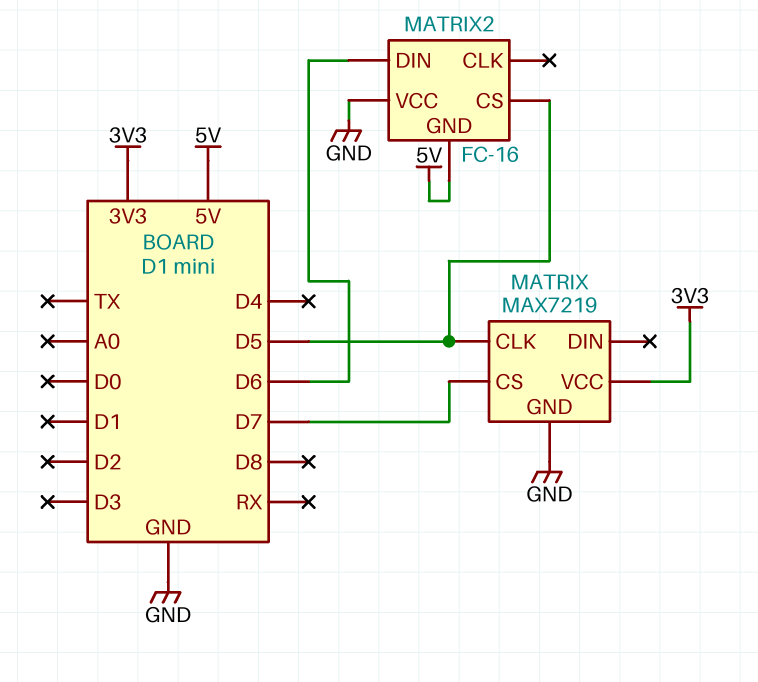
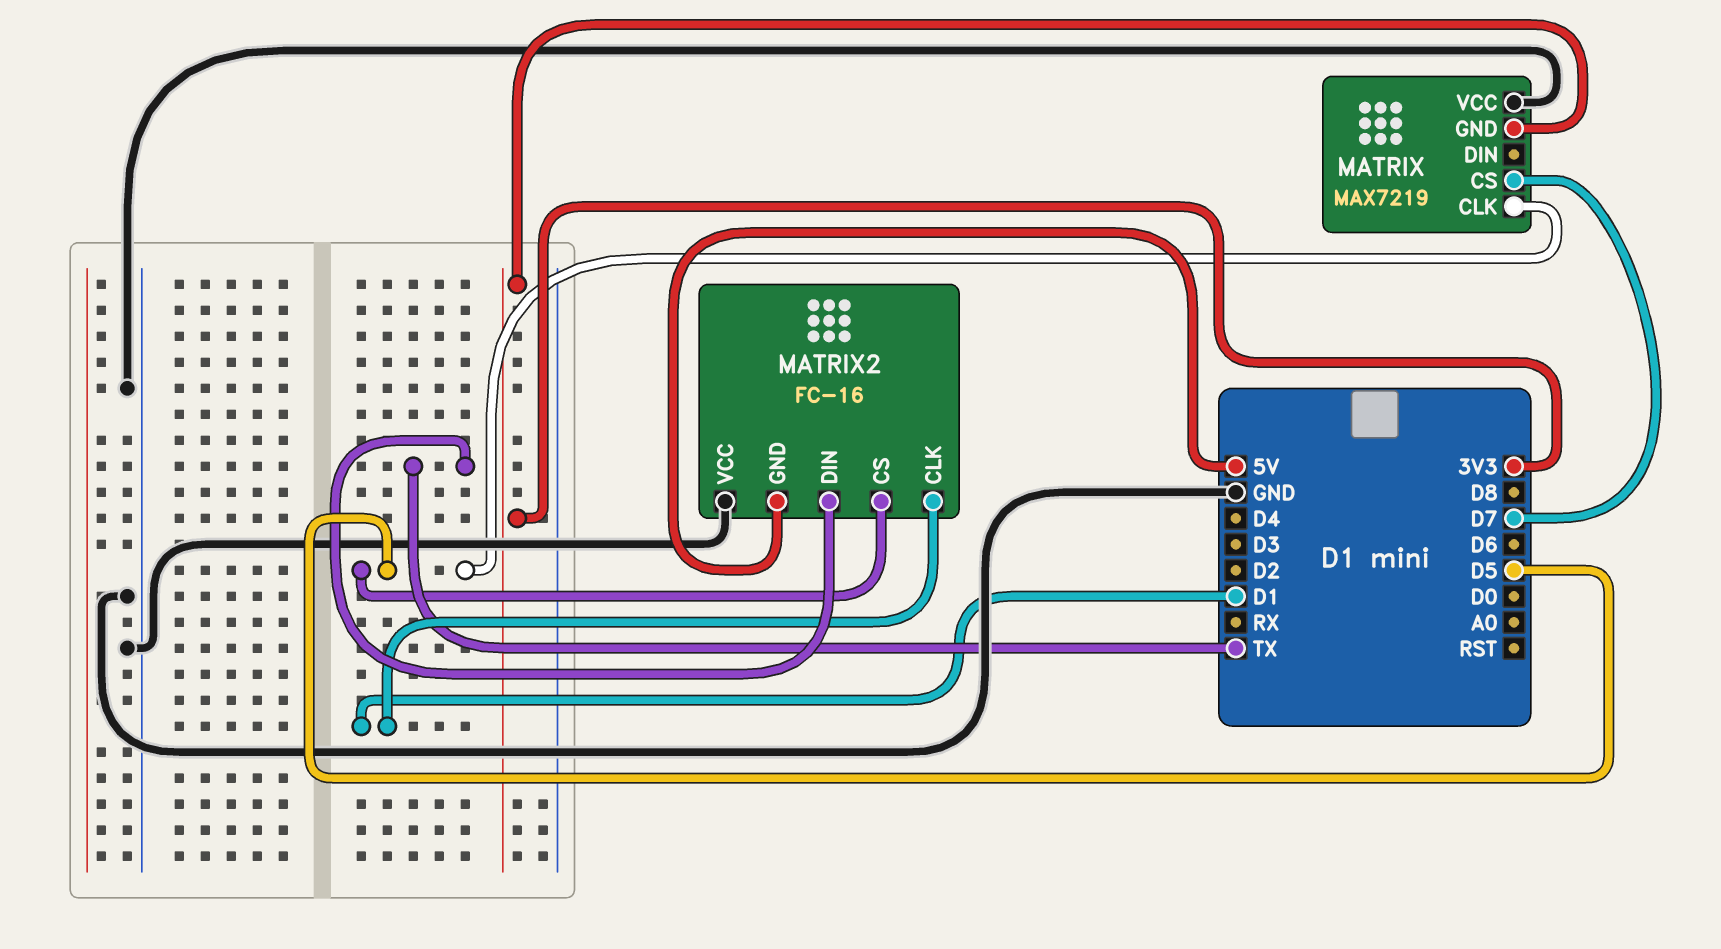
MATRIX pin GND: GND -> 3V3
MATRIX pin VCC: 3V3 -> GND
MATRIX2 pin CLK: none -> D1
MATRIX2 pin DIN: D6 -> TX

